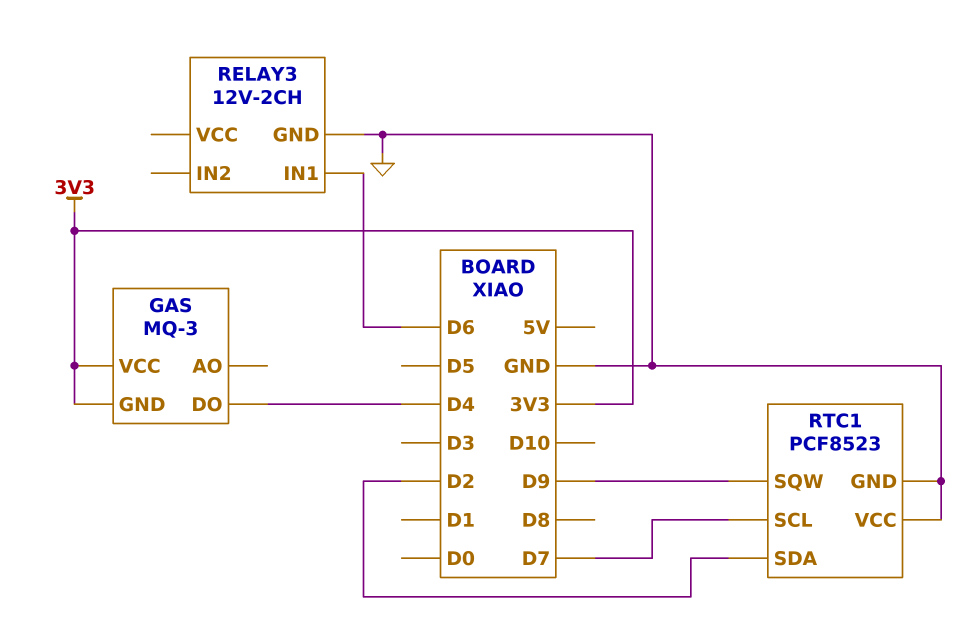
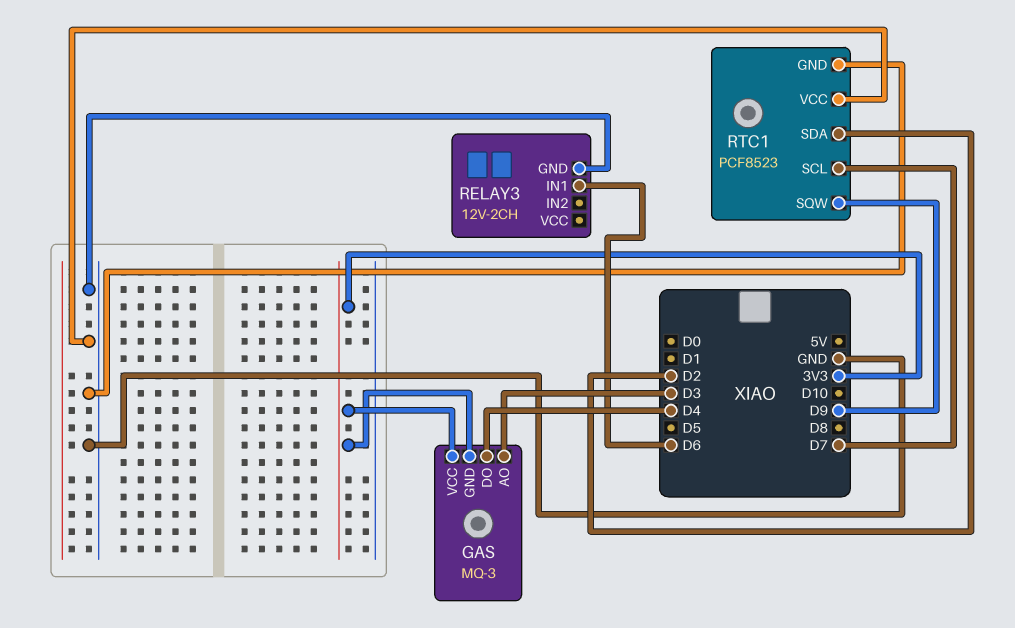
GAS pin AO: none -> D3

